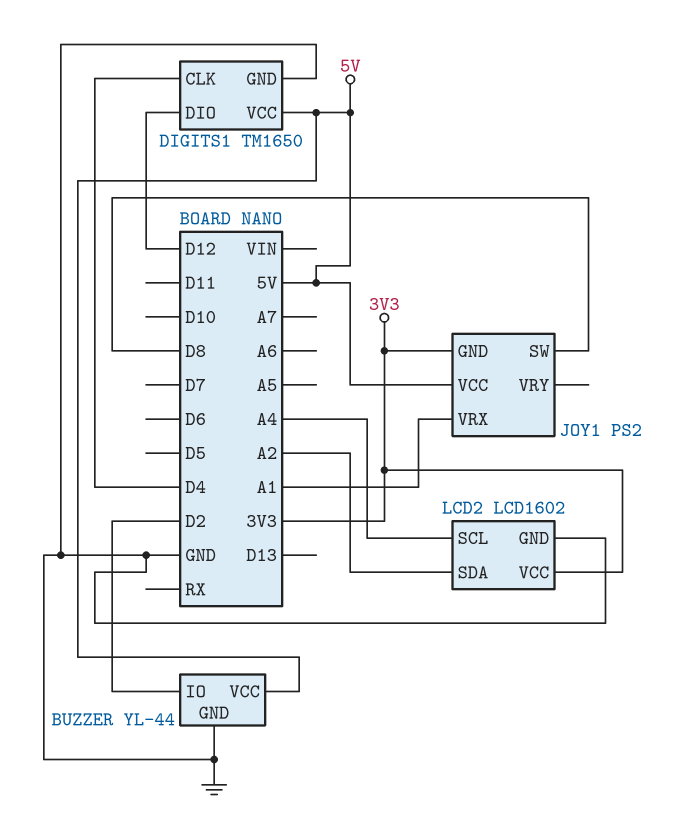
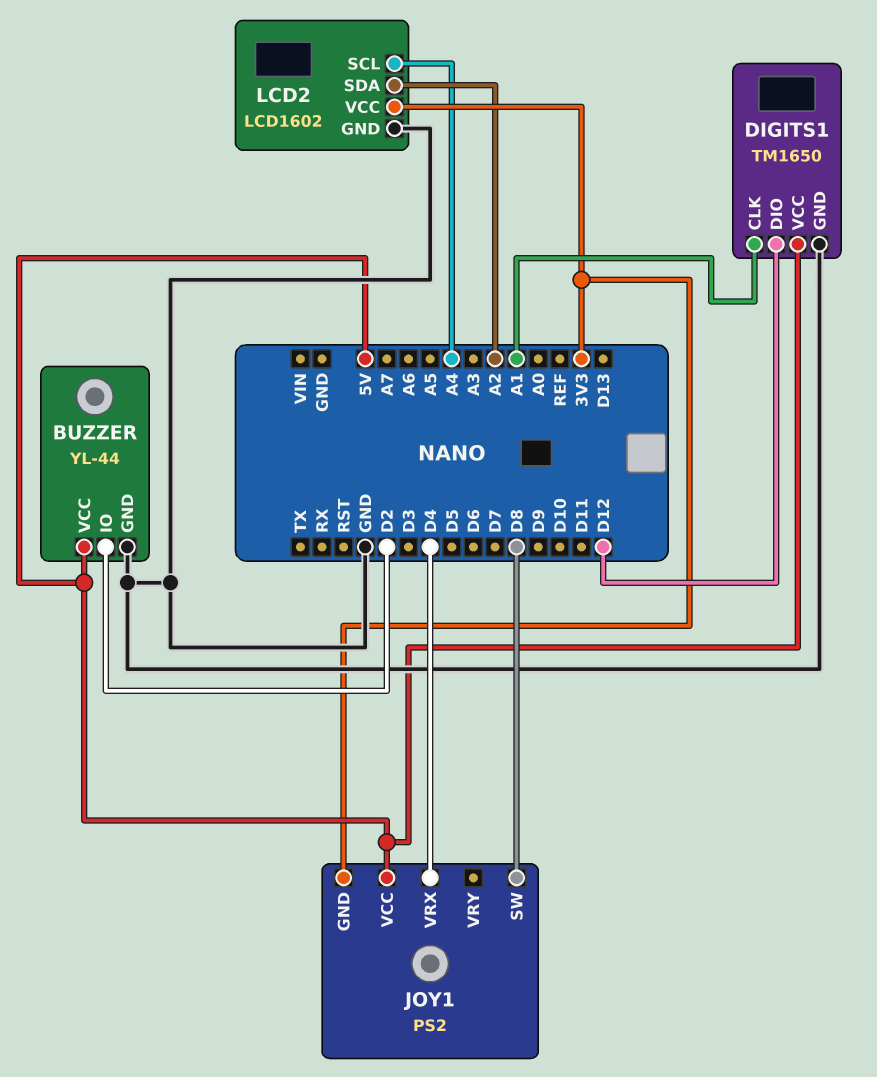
DIGITS1 pin CLK: D4 -> A1
JOY1 pin VRX: A1 -> D4

